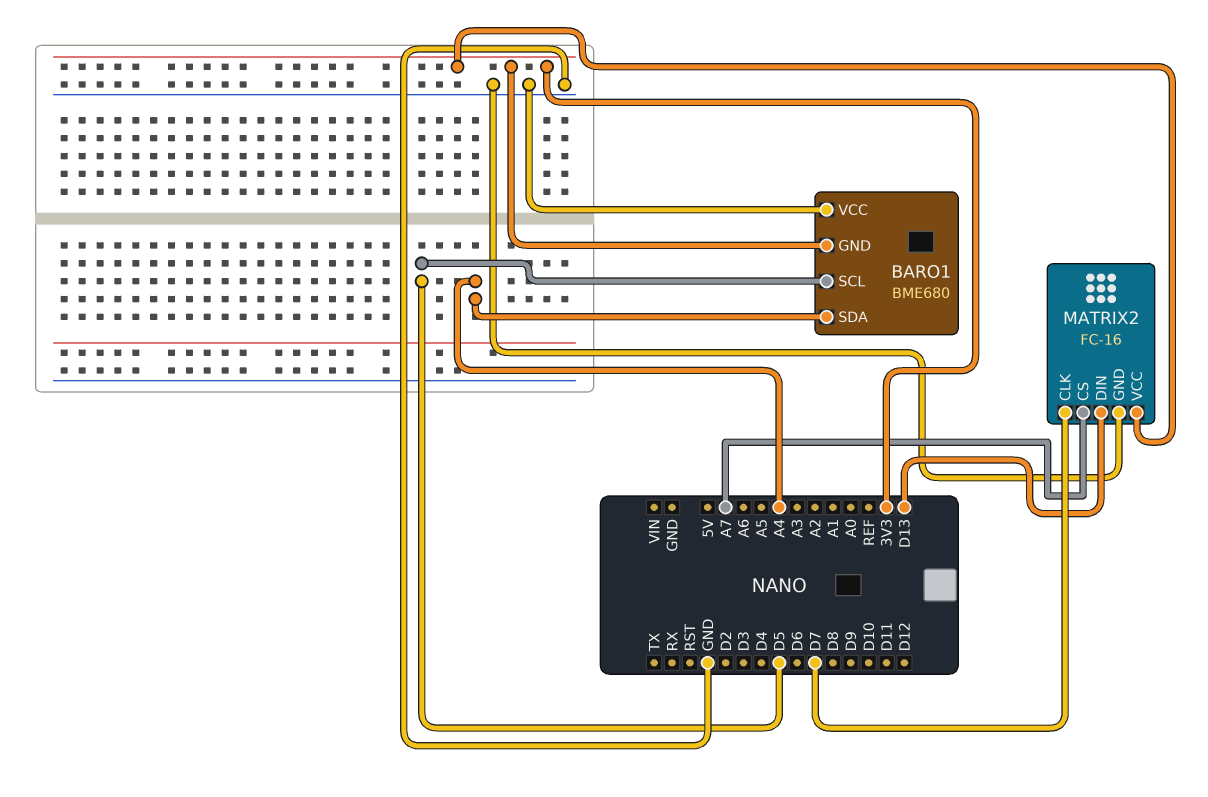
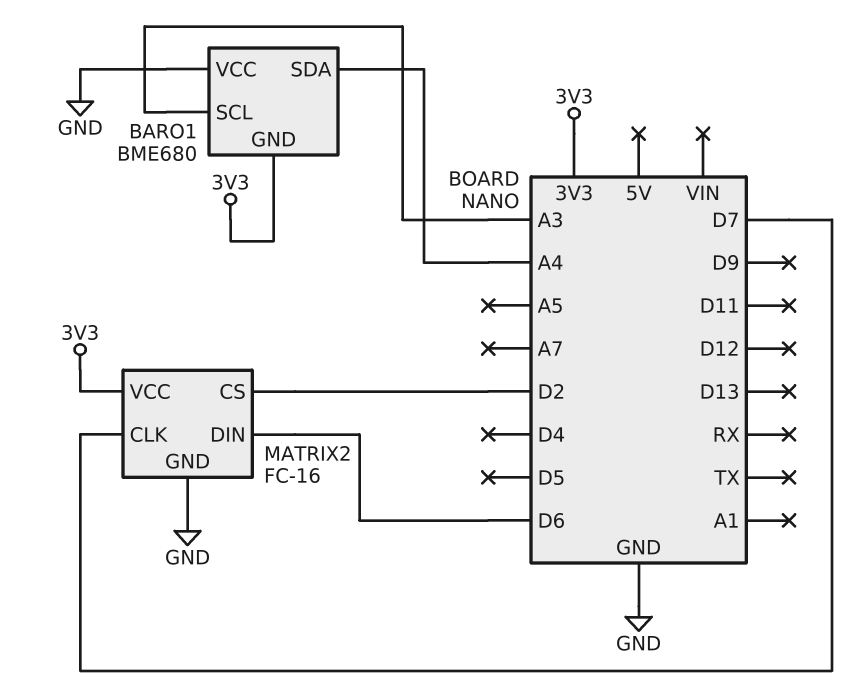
BARO1 pin SCL: D5 -> A3
MATRIX2 pin CS: A7 -> D2
MATRIX2 pin DIN: D13 -> D6

